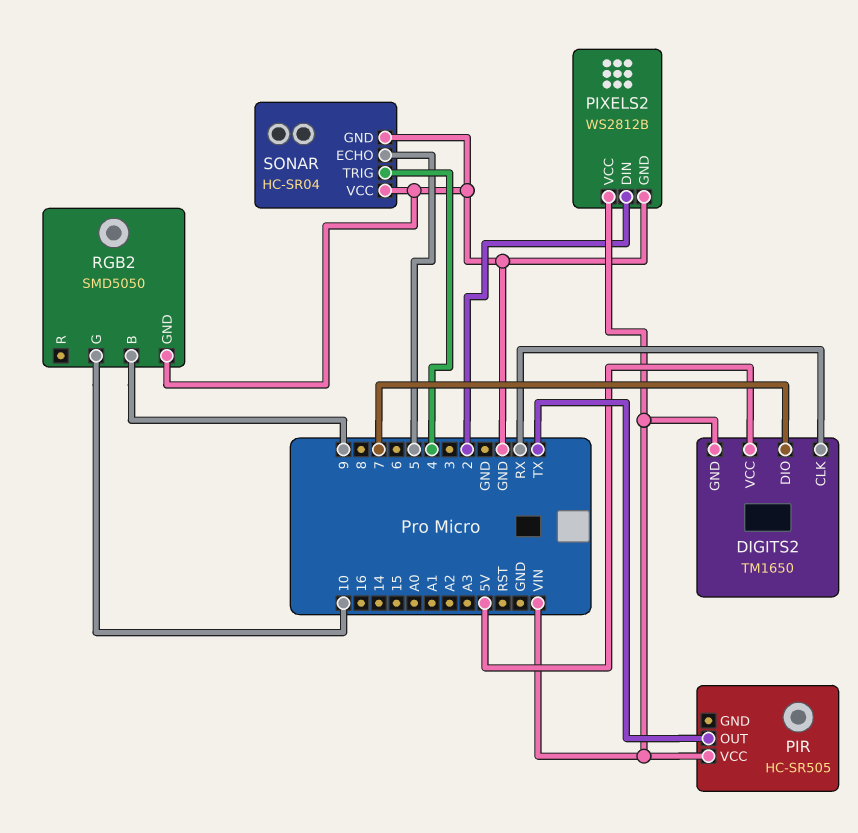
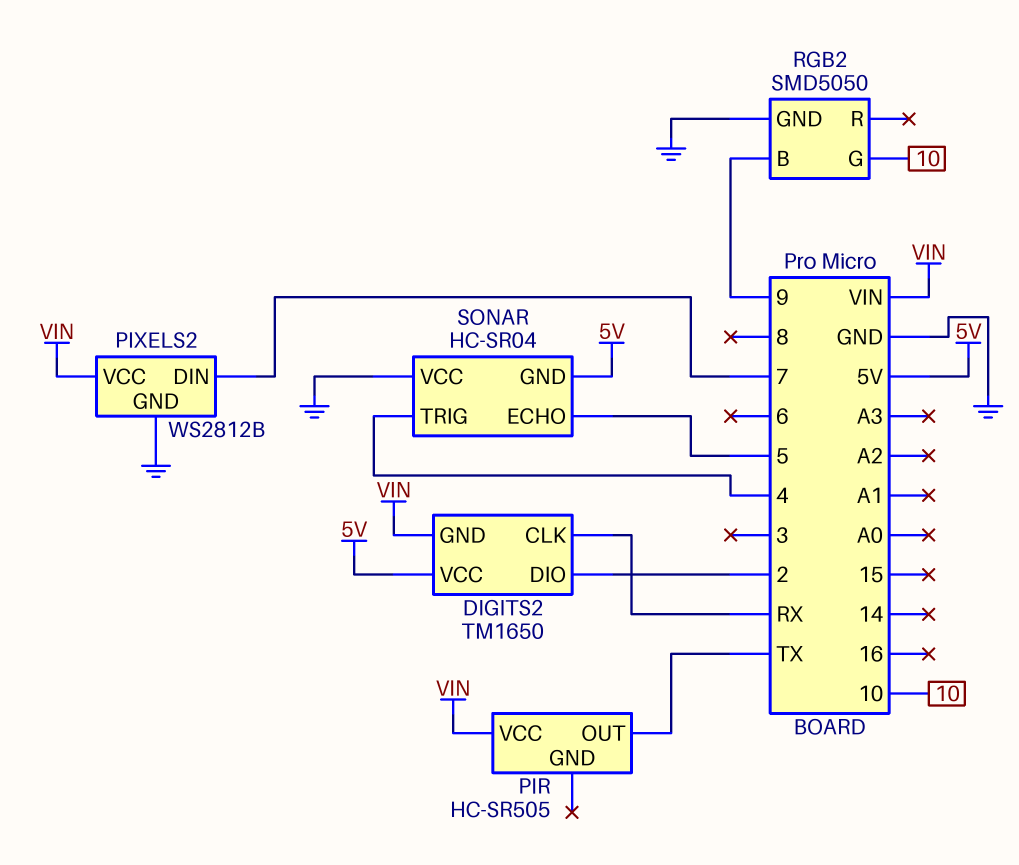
DIGITS2 pin DIO: 7 -> 2
PIXELS2 pin DIN: 2 -> 7
SONAR pin GND: GND -> 5V

